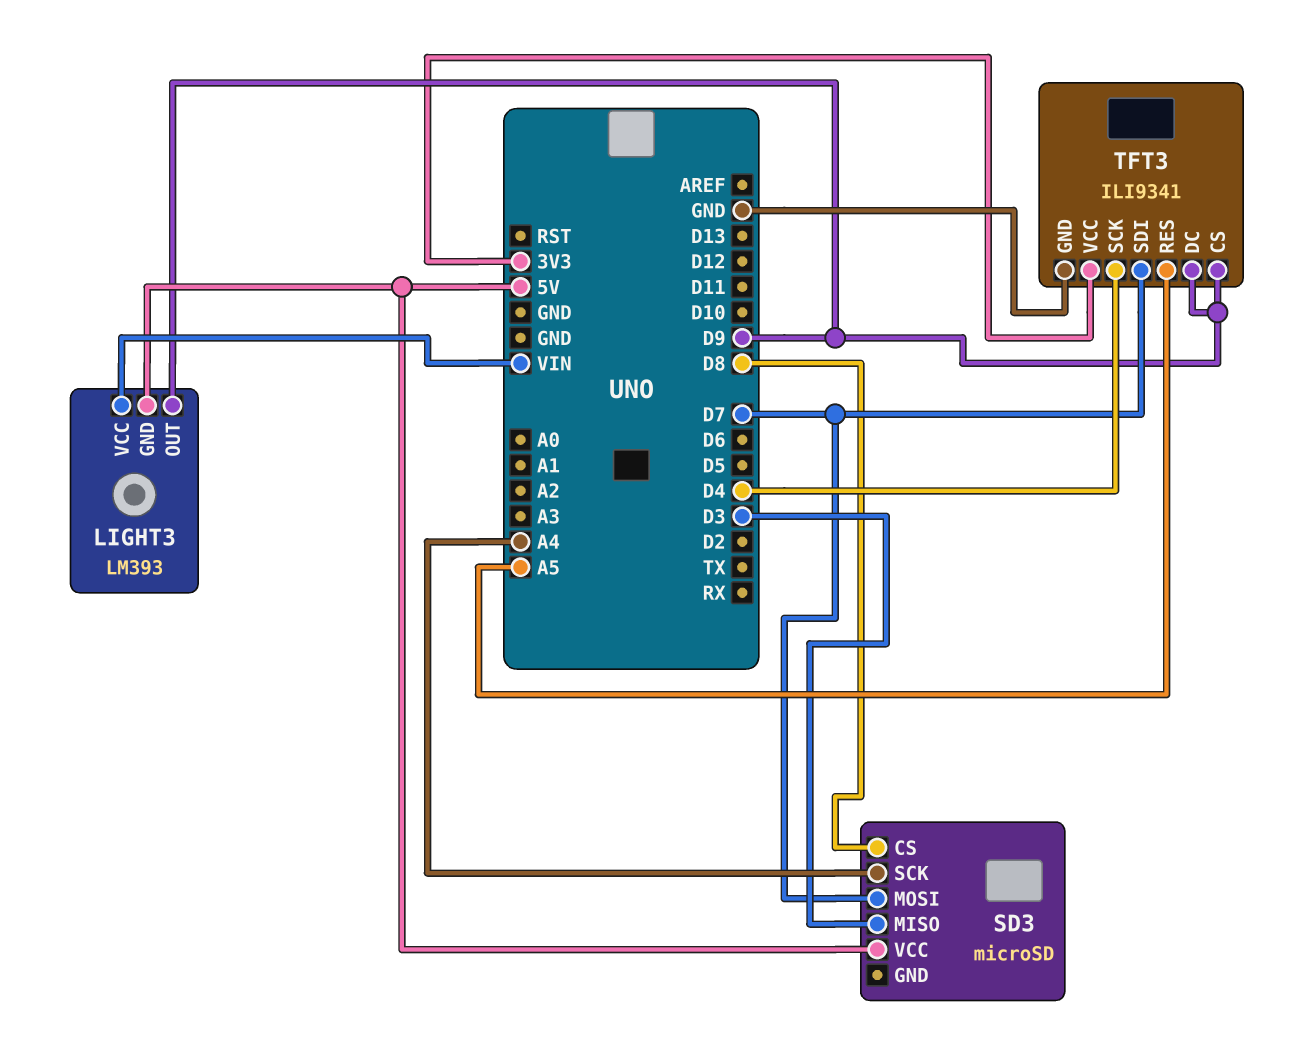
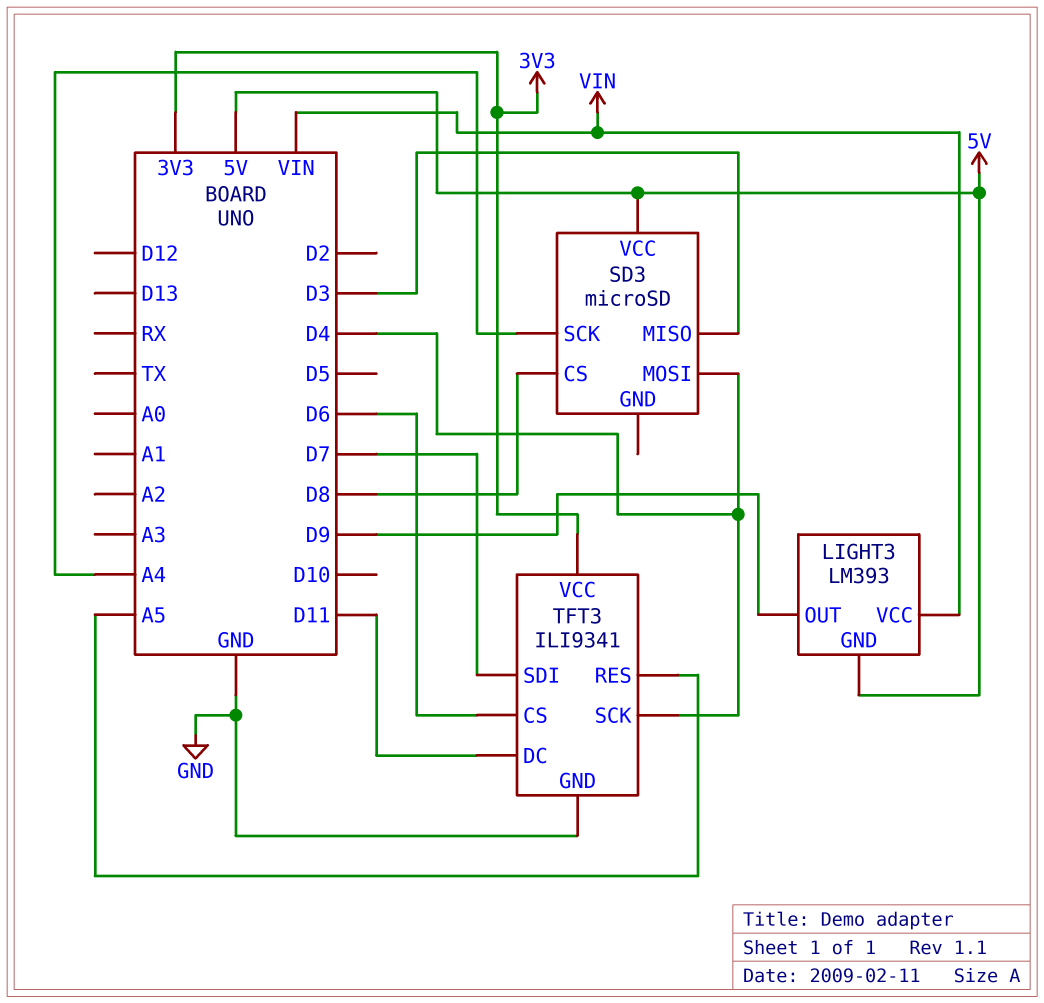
SD3 pin MOSI: D7 -> D4
TFT3 pin CS: D9 -> D6
TFT3 pin DC: D9 -> D11

